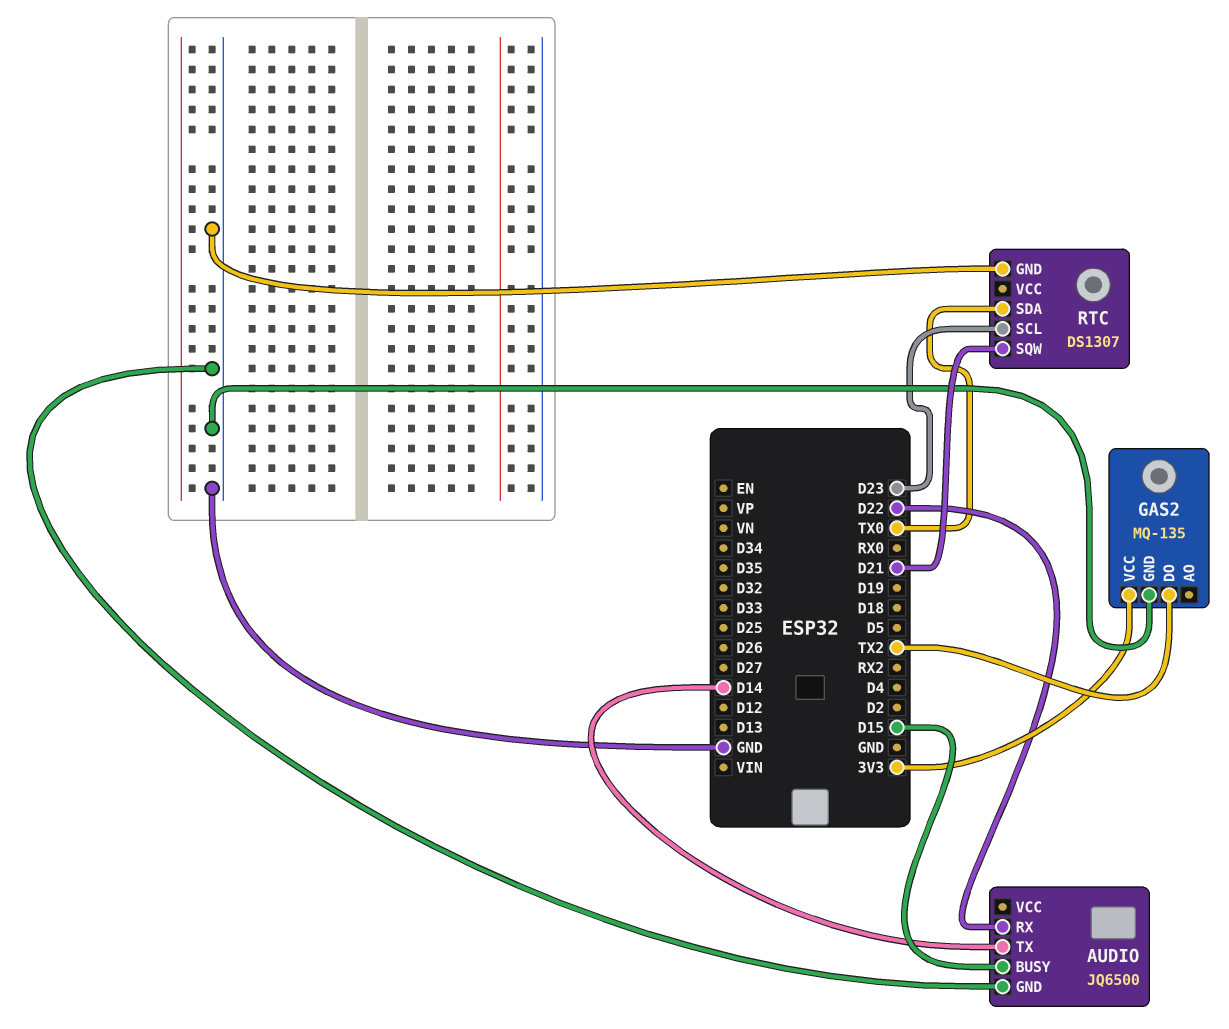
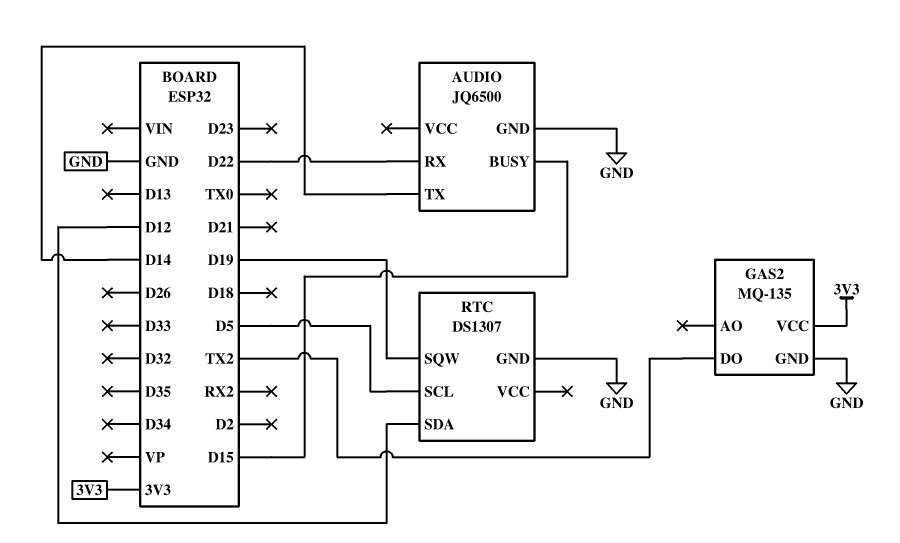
RTC pin SCL: D23 -> D5
RTC pin SDA: TX0 -> D12
RTC pin SQW: D21 -> D19

